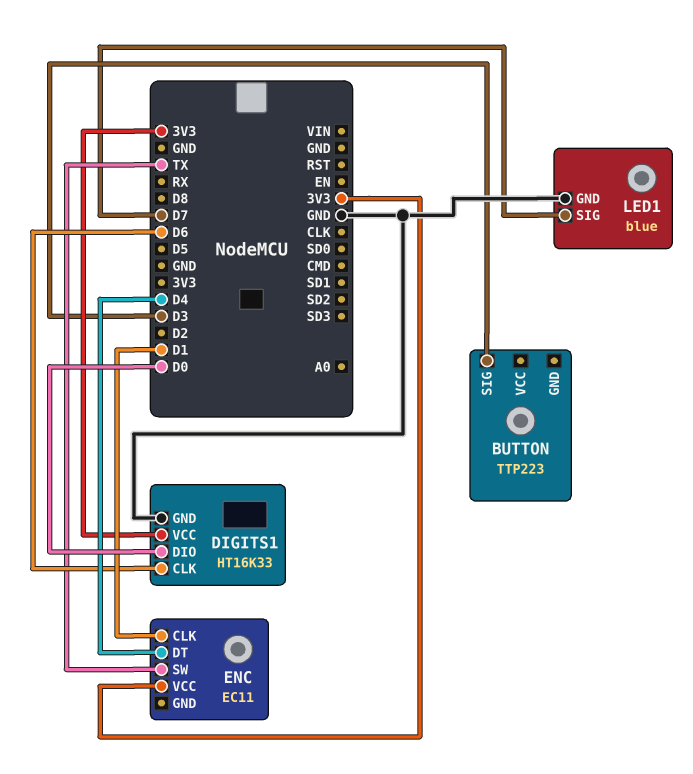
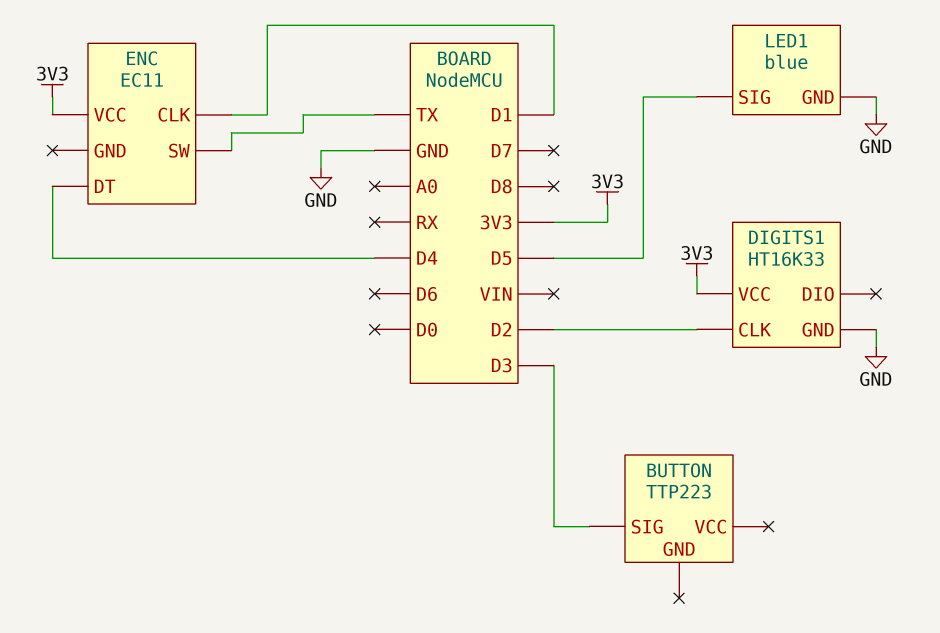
DIGITS1 pin CLK: D6 -> D2
DIGITS1 pin DIO: D0 -> none
LED1 pin SIG: D7 -> D5

